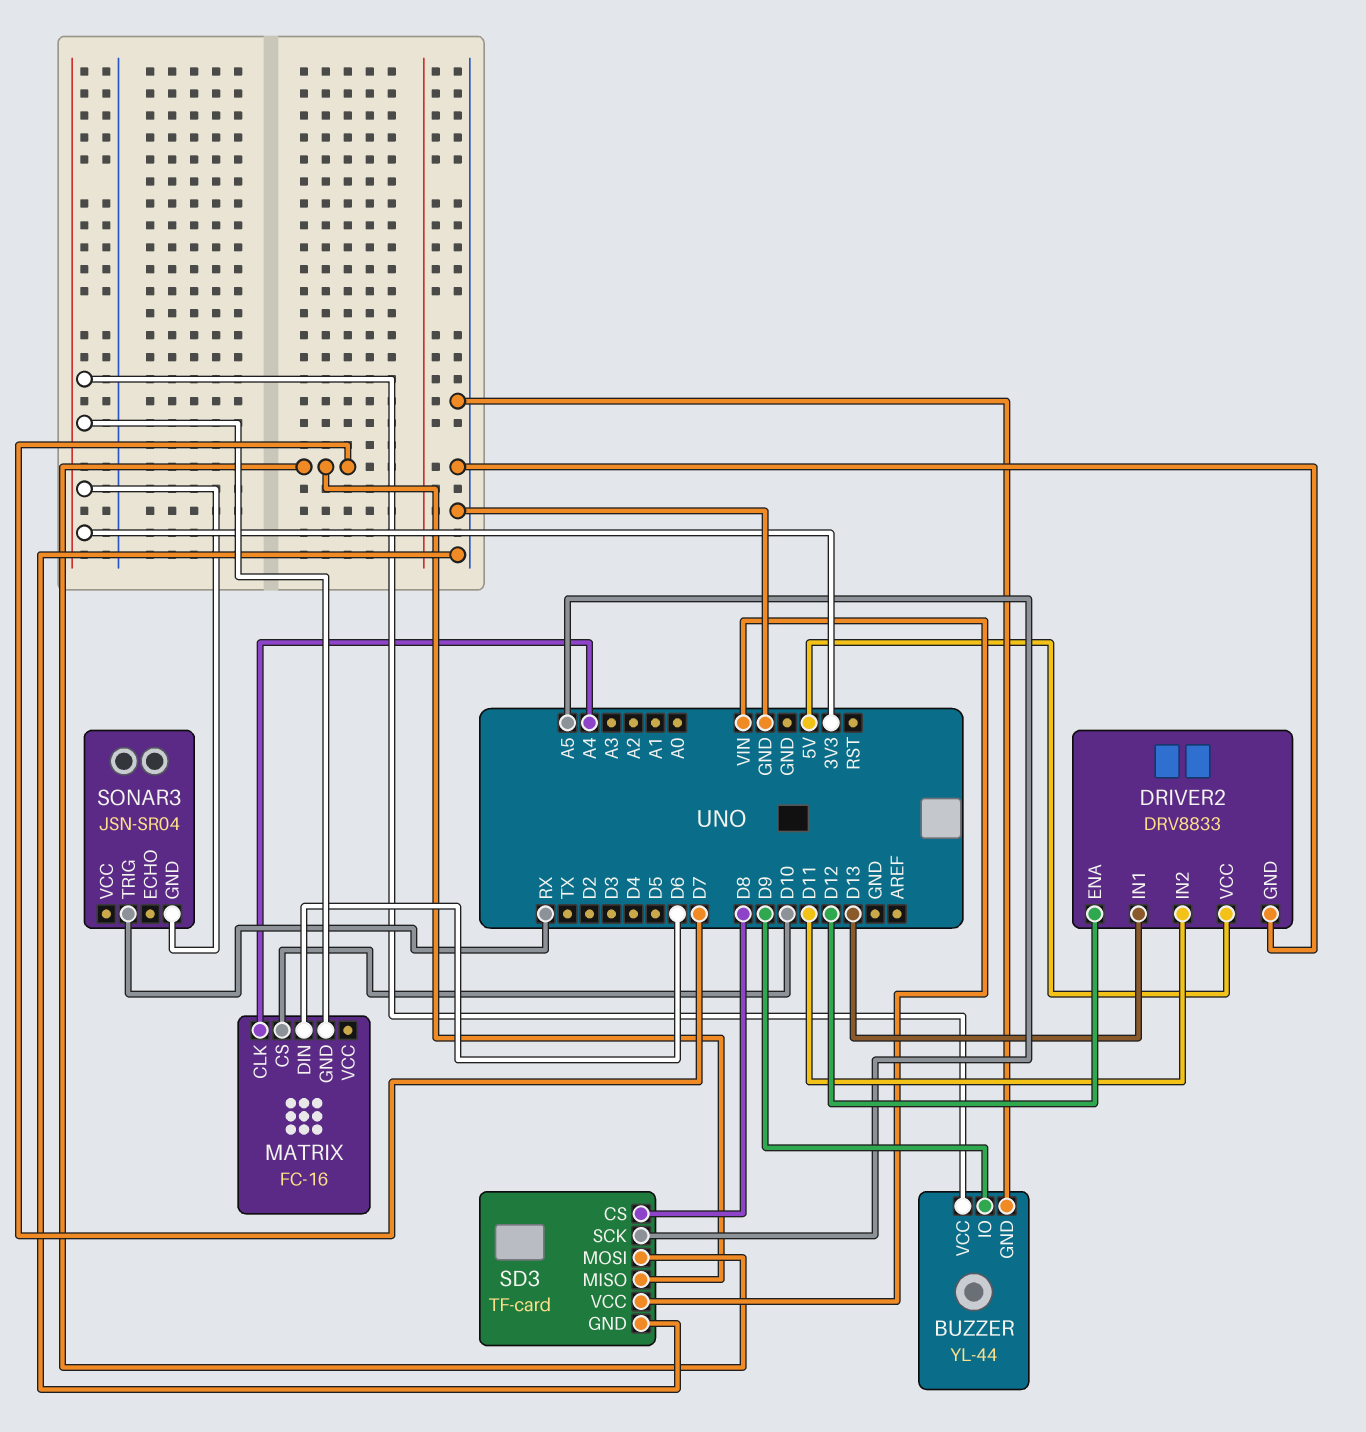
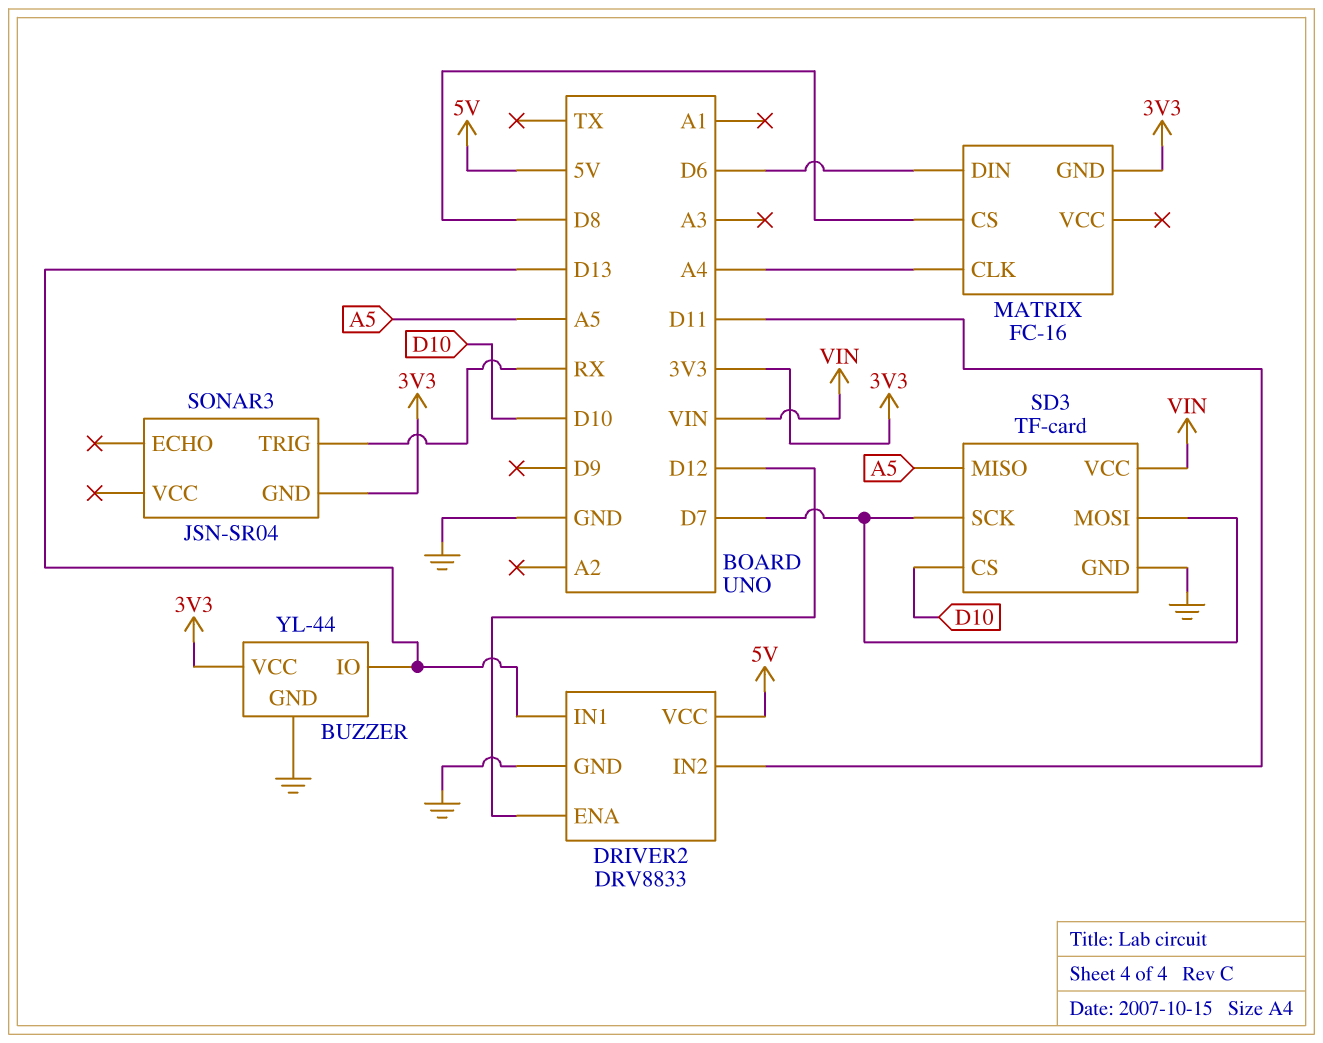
BUZZER pin IO: D9 -> D13
MATRIX pin CS: D10 -> D8
SD3 pin CS: D8 -> D10
SD3 pin MISO: D7 -> A5
SD3 pin SCK: A5 -> D7

